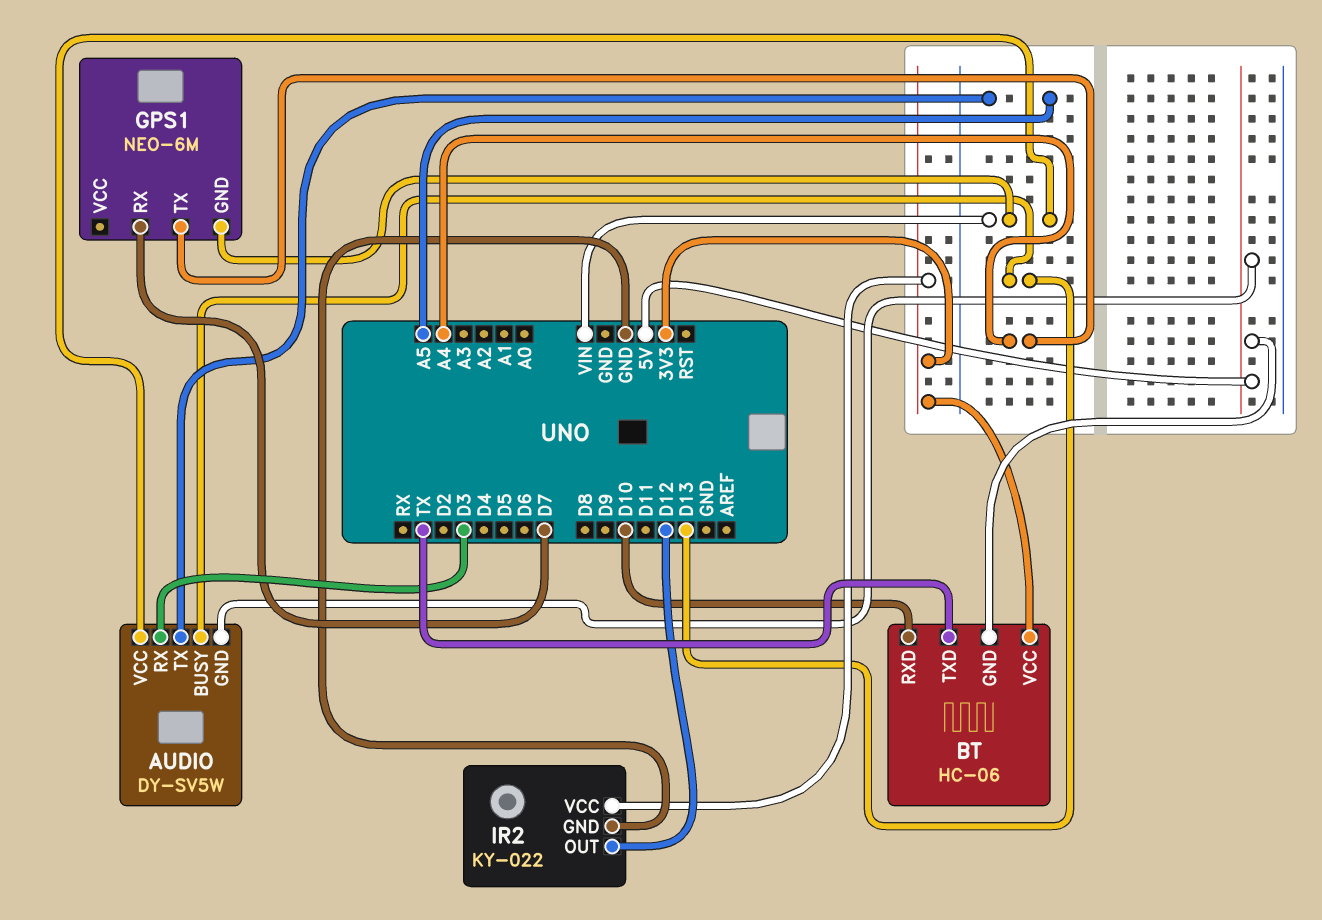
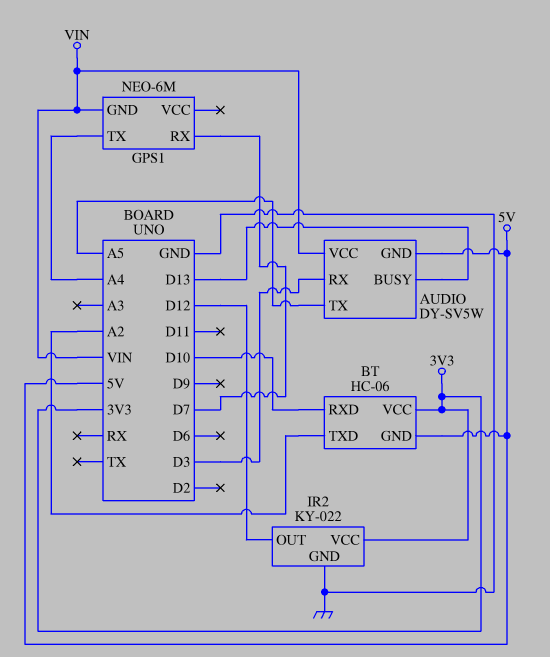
BT pin TXD: TX -> A2

